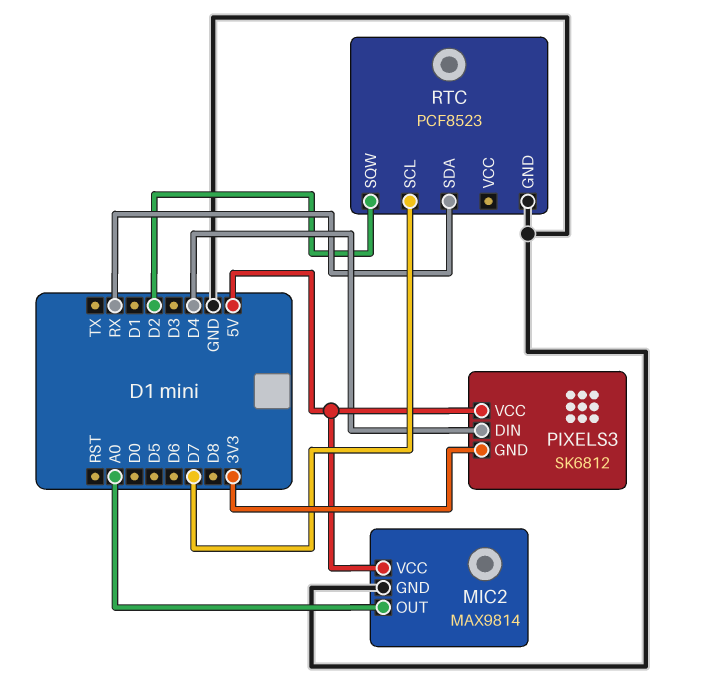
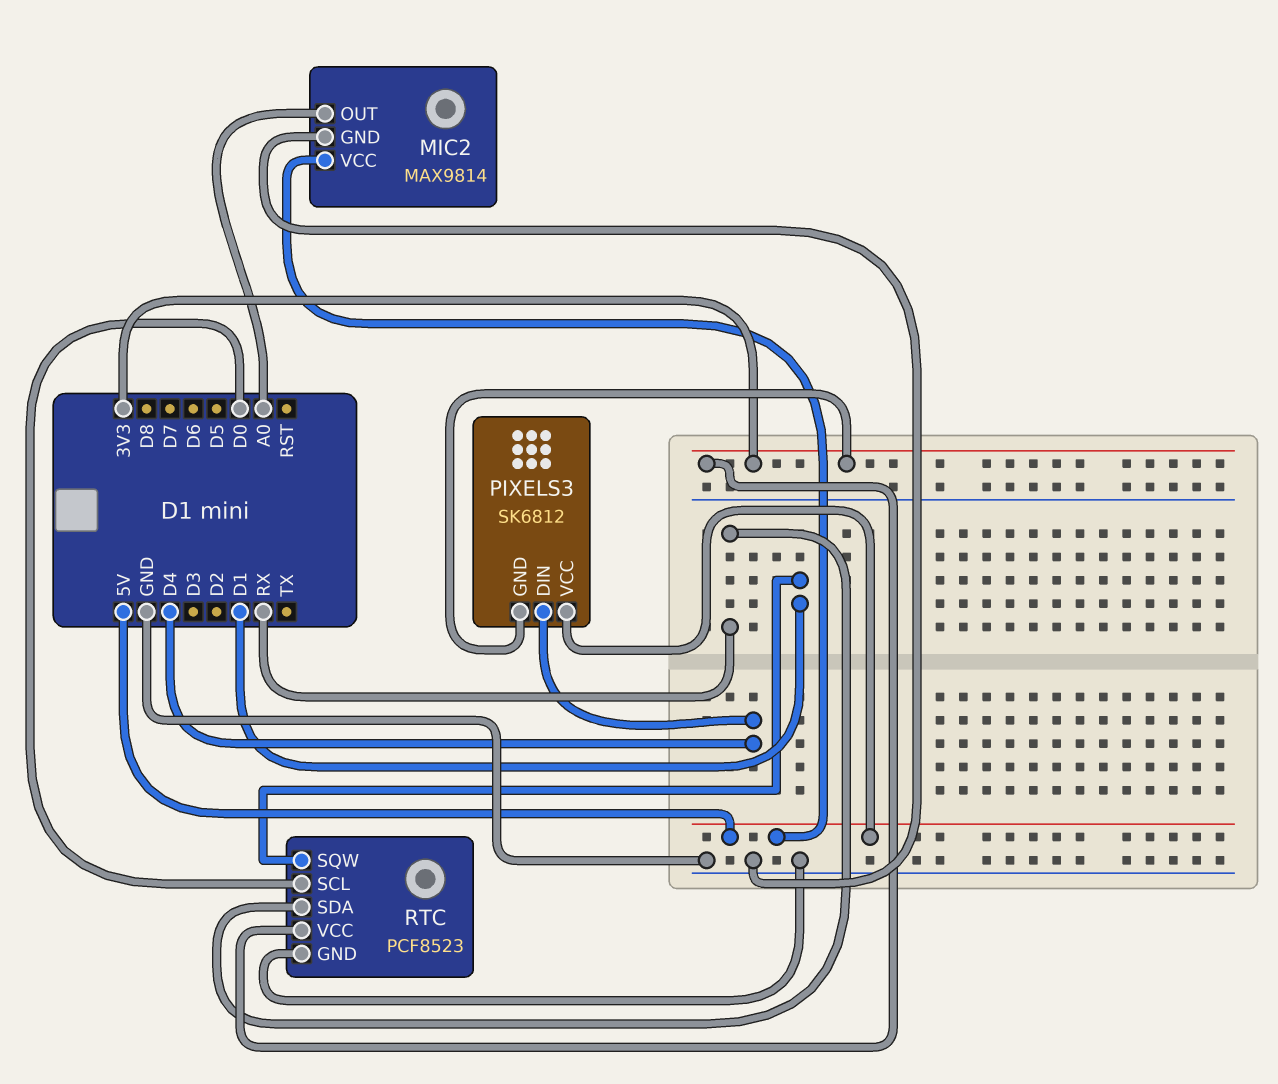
RTC pin SCL: D7 -> D0
RTC pin SQW: D2 -> D1
RTC pin VCC: none -> 3V3

